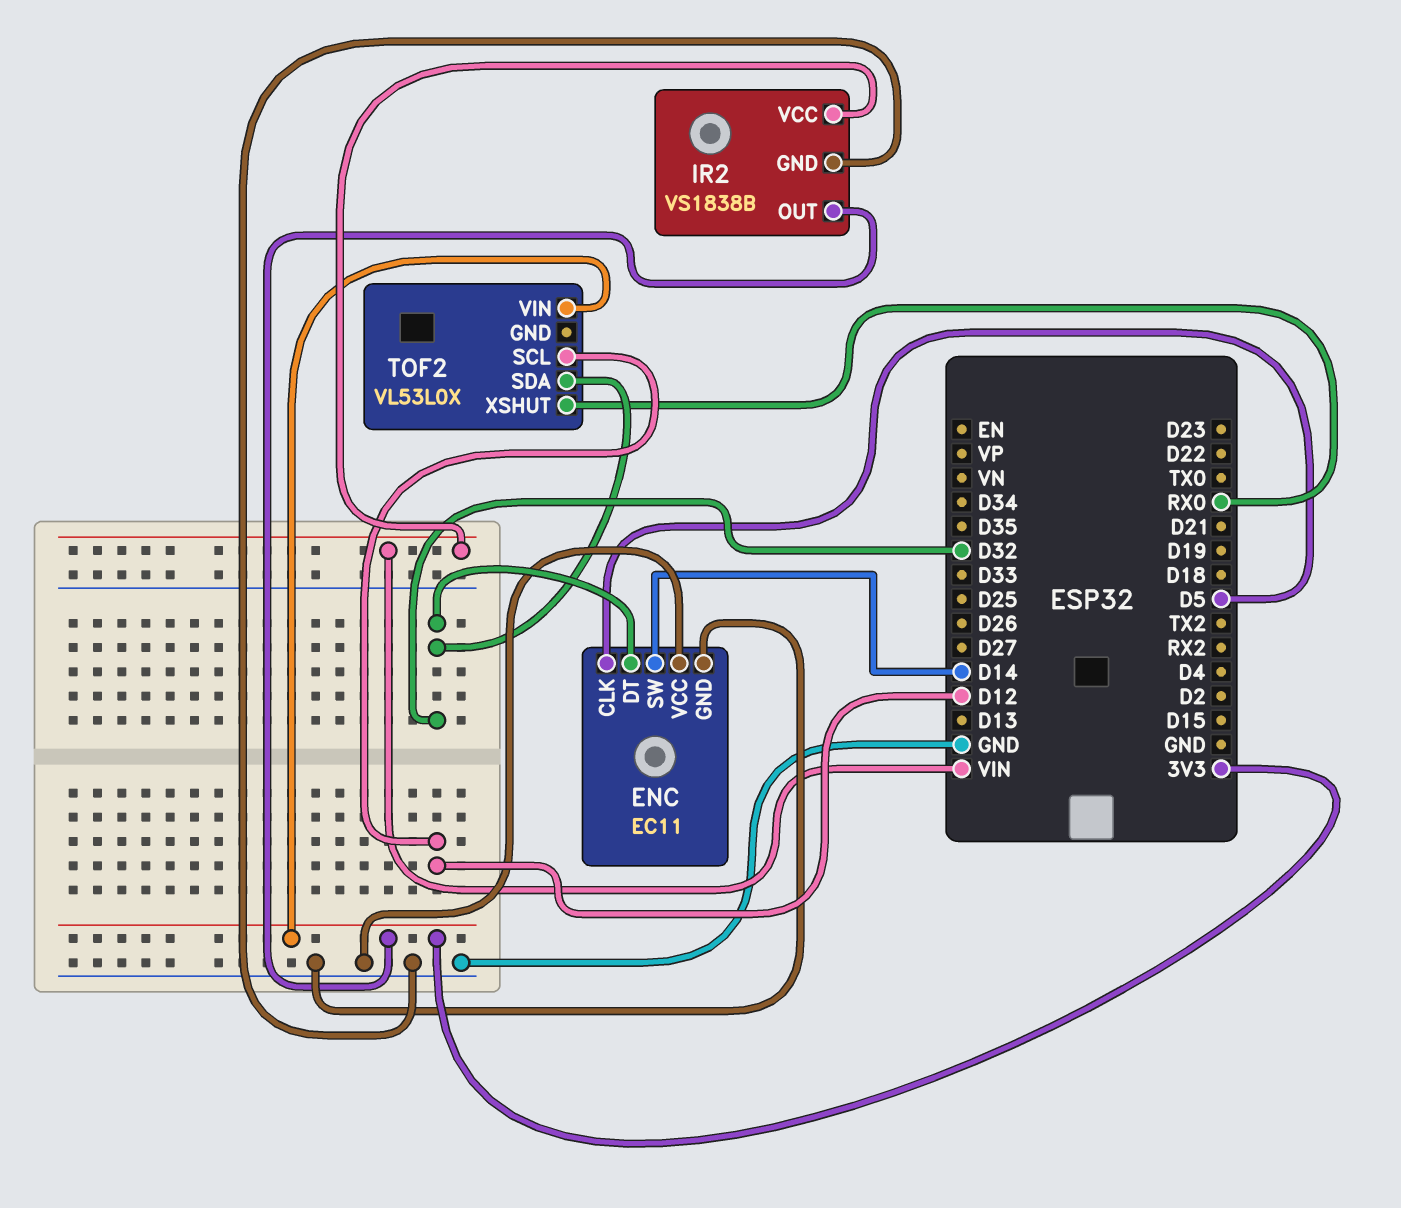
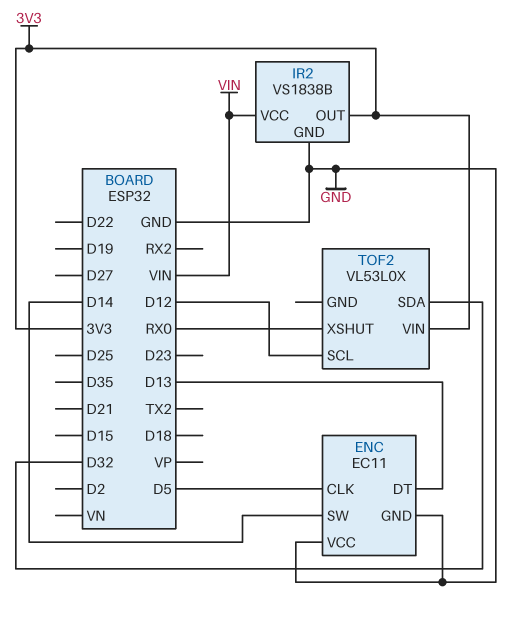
ENC pin DT: D32 -> D13

